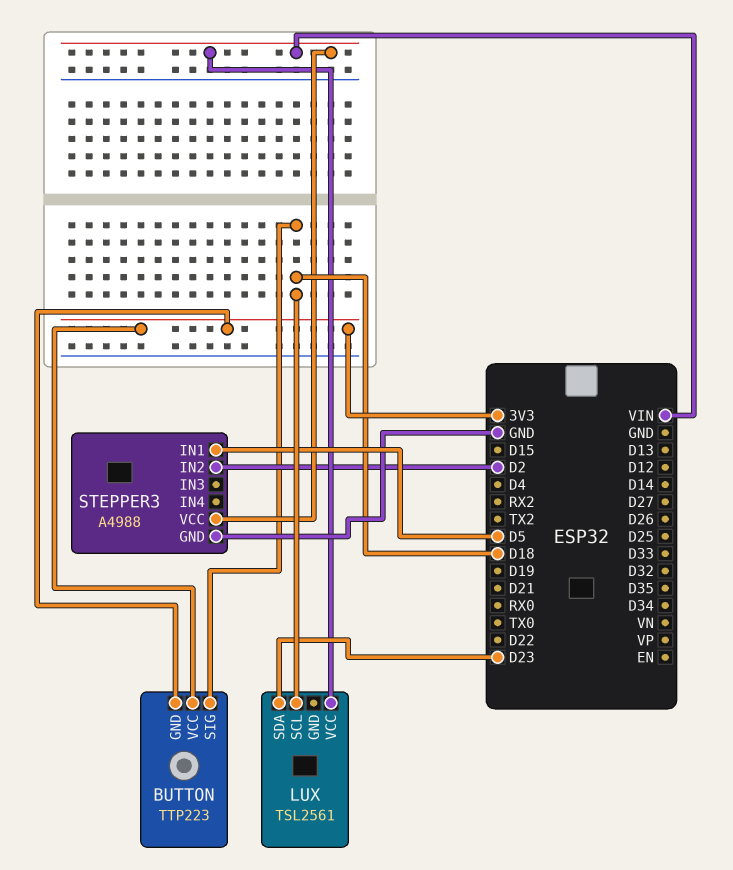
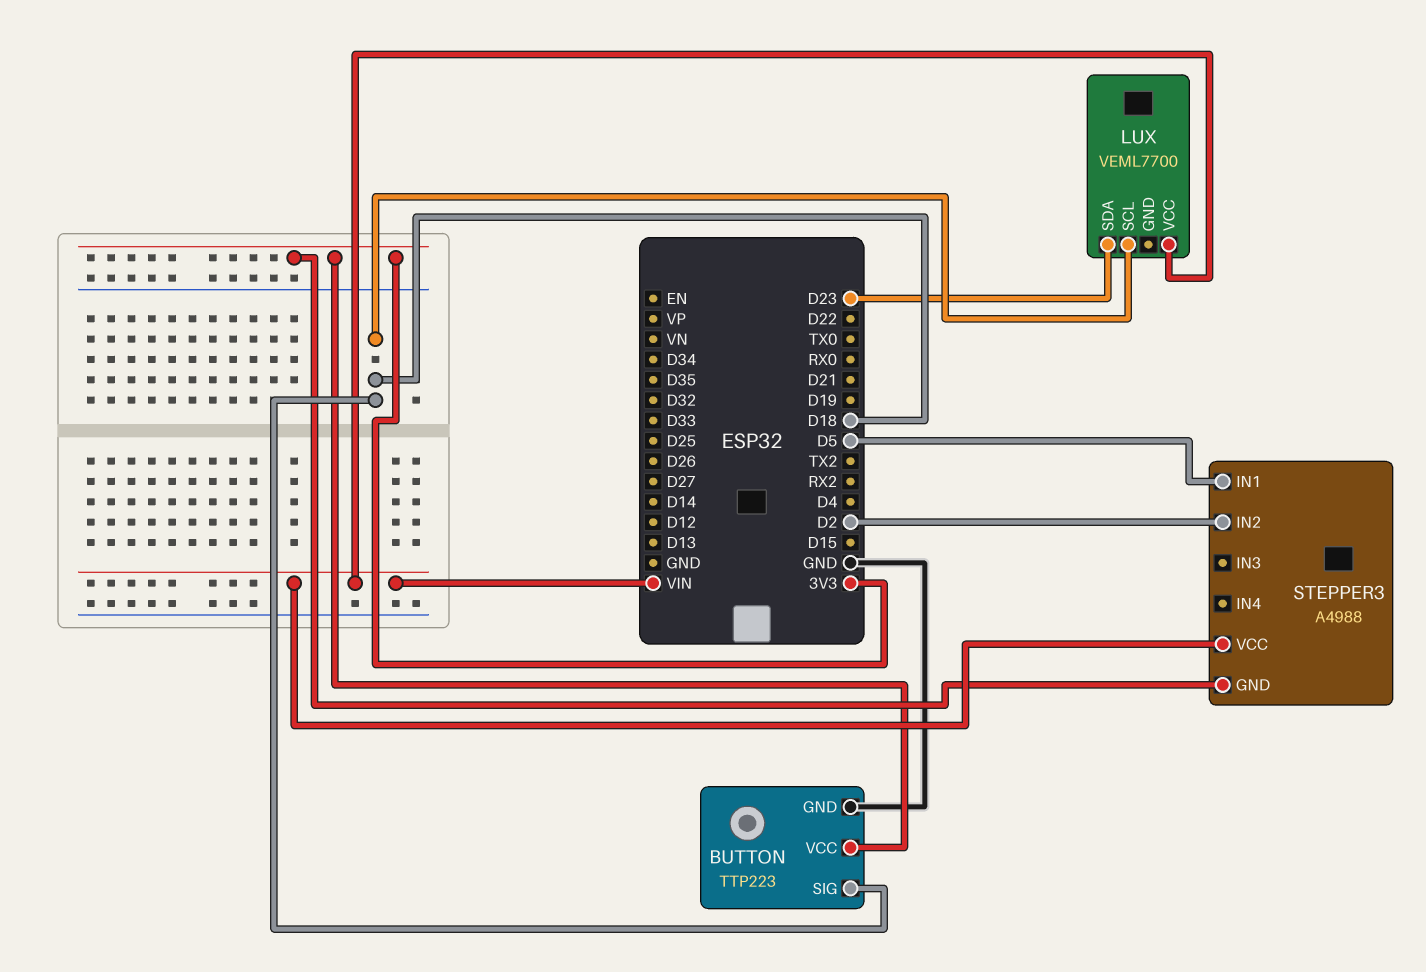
BUTTON pin GND: 3V3 -> GND
LUX: TSL2561 -> VEML7700
STEPPER3 pin GND: GND -> 3V3

